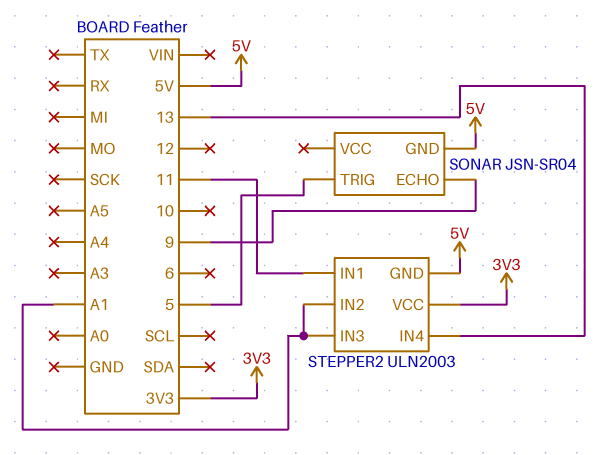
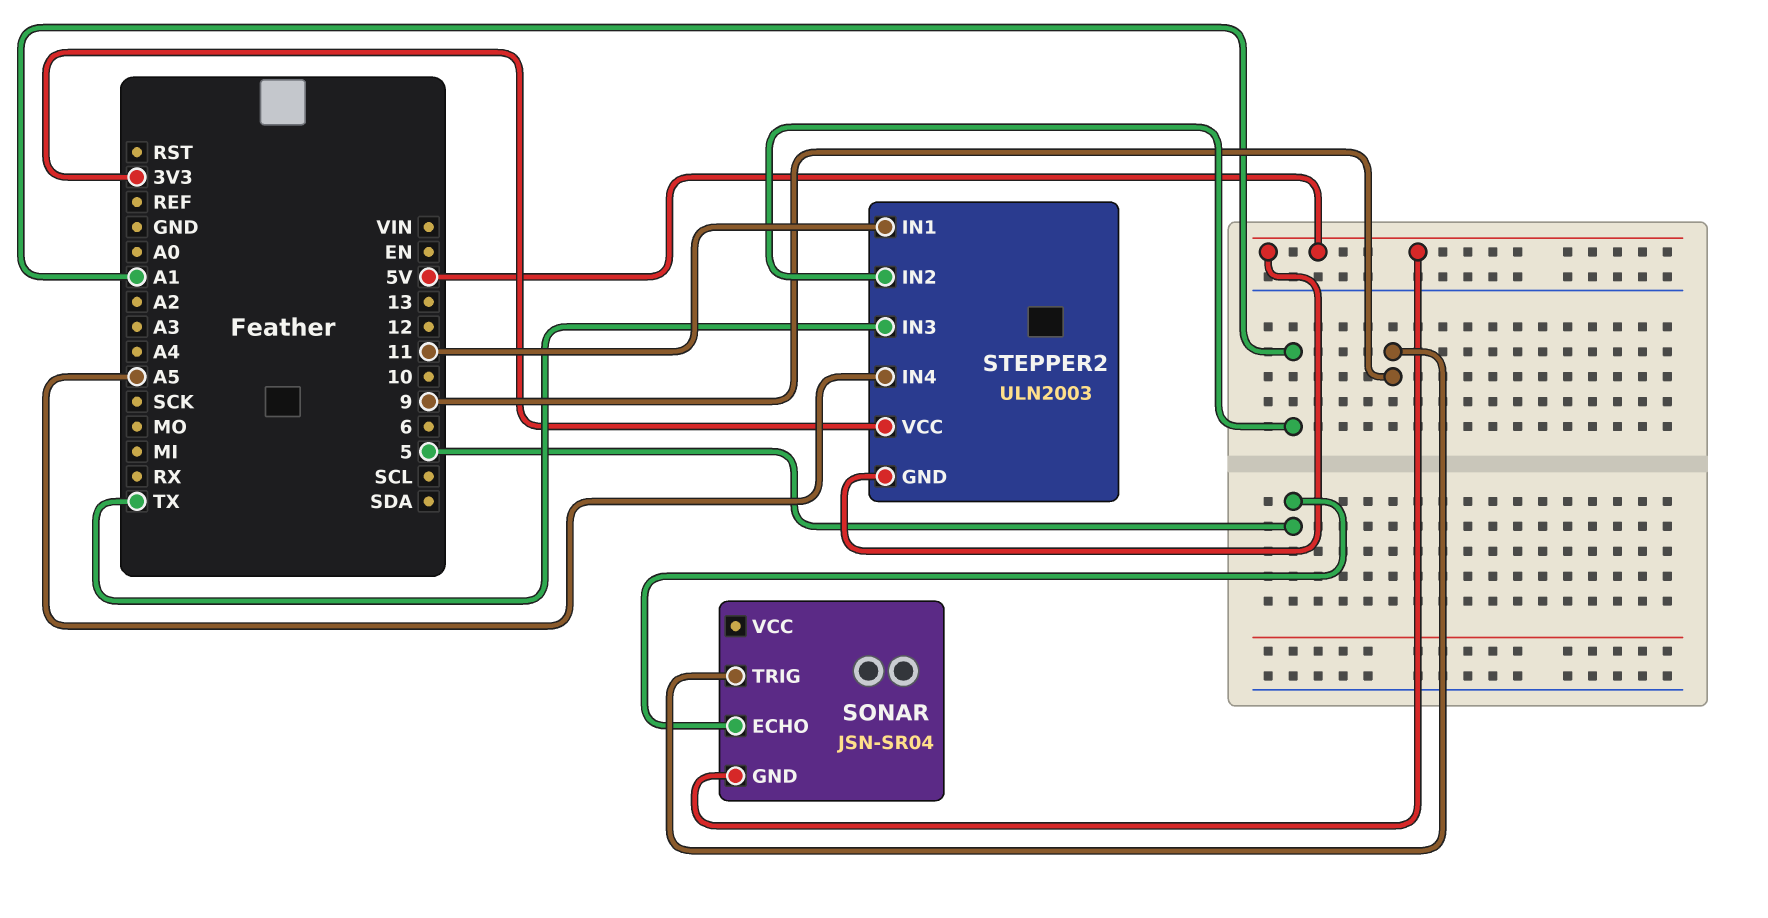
SONAR pin ECHO: 9 -> 5
SONAR pin TRIG: 5 -> 9
STEPPER2 pin IN3: A1 -> TX
STEPPER2 pin IN4: 13 -> A5

